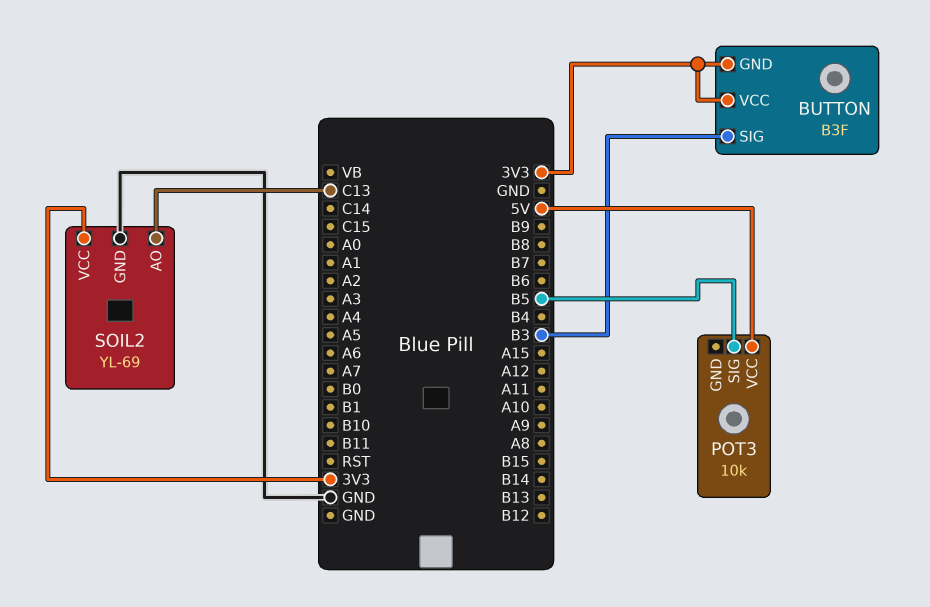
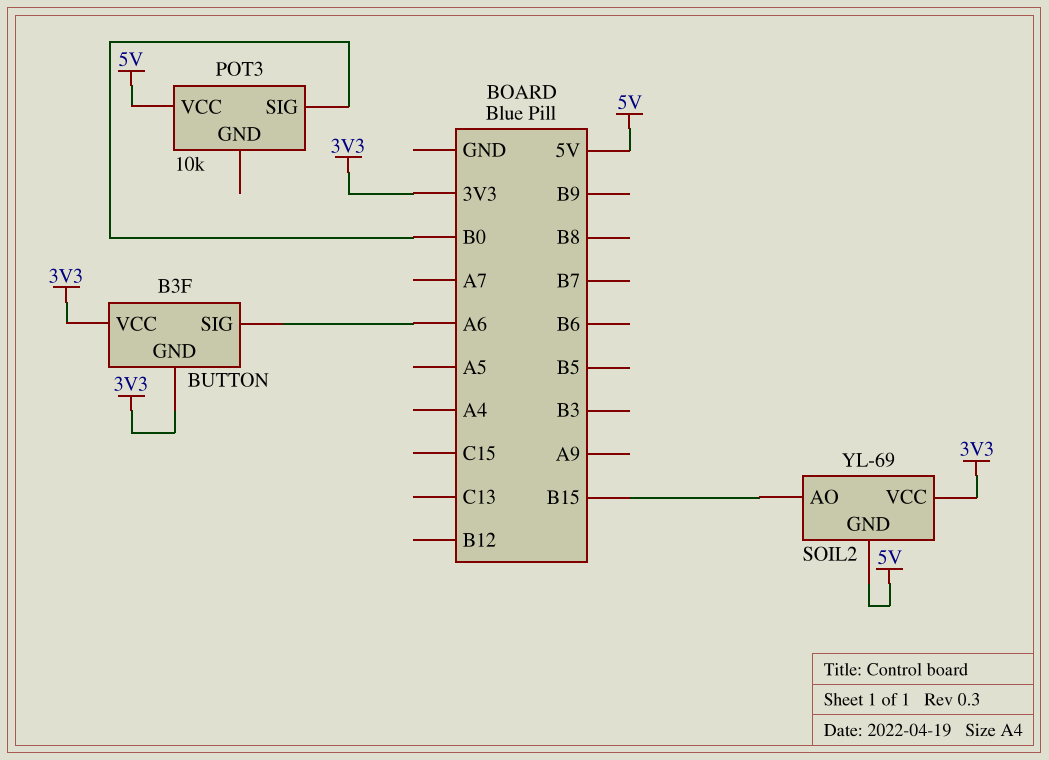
BUTTON pin SIG: B3 -> A6
POT3 pin SIG: B5 -> B0
SOIL2 pin AO: C13 -> B15
SOIL2 pin GND: GND -> 5V

